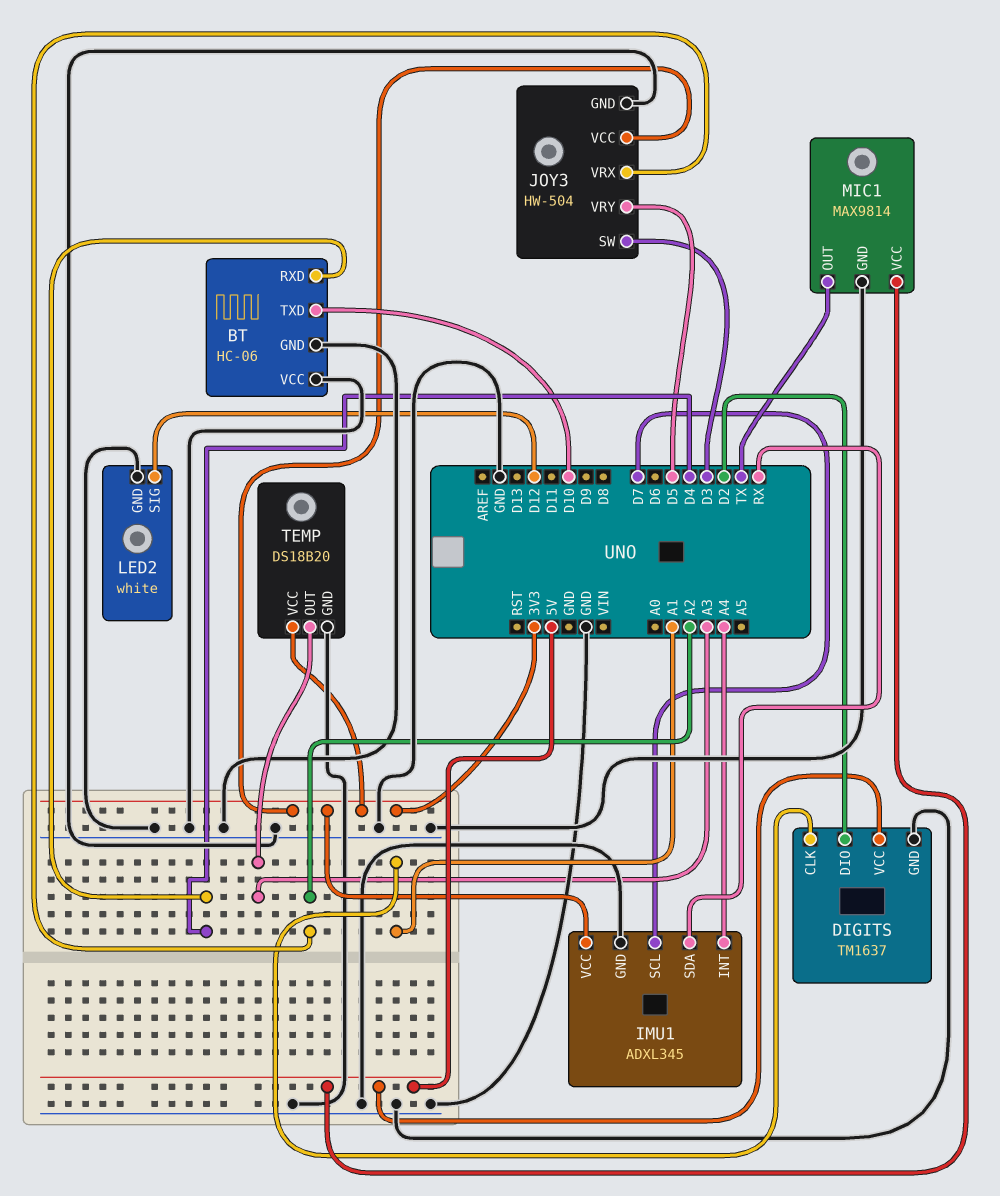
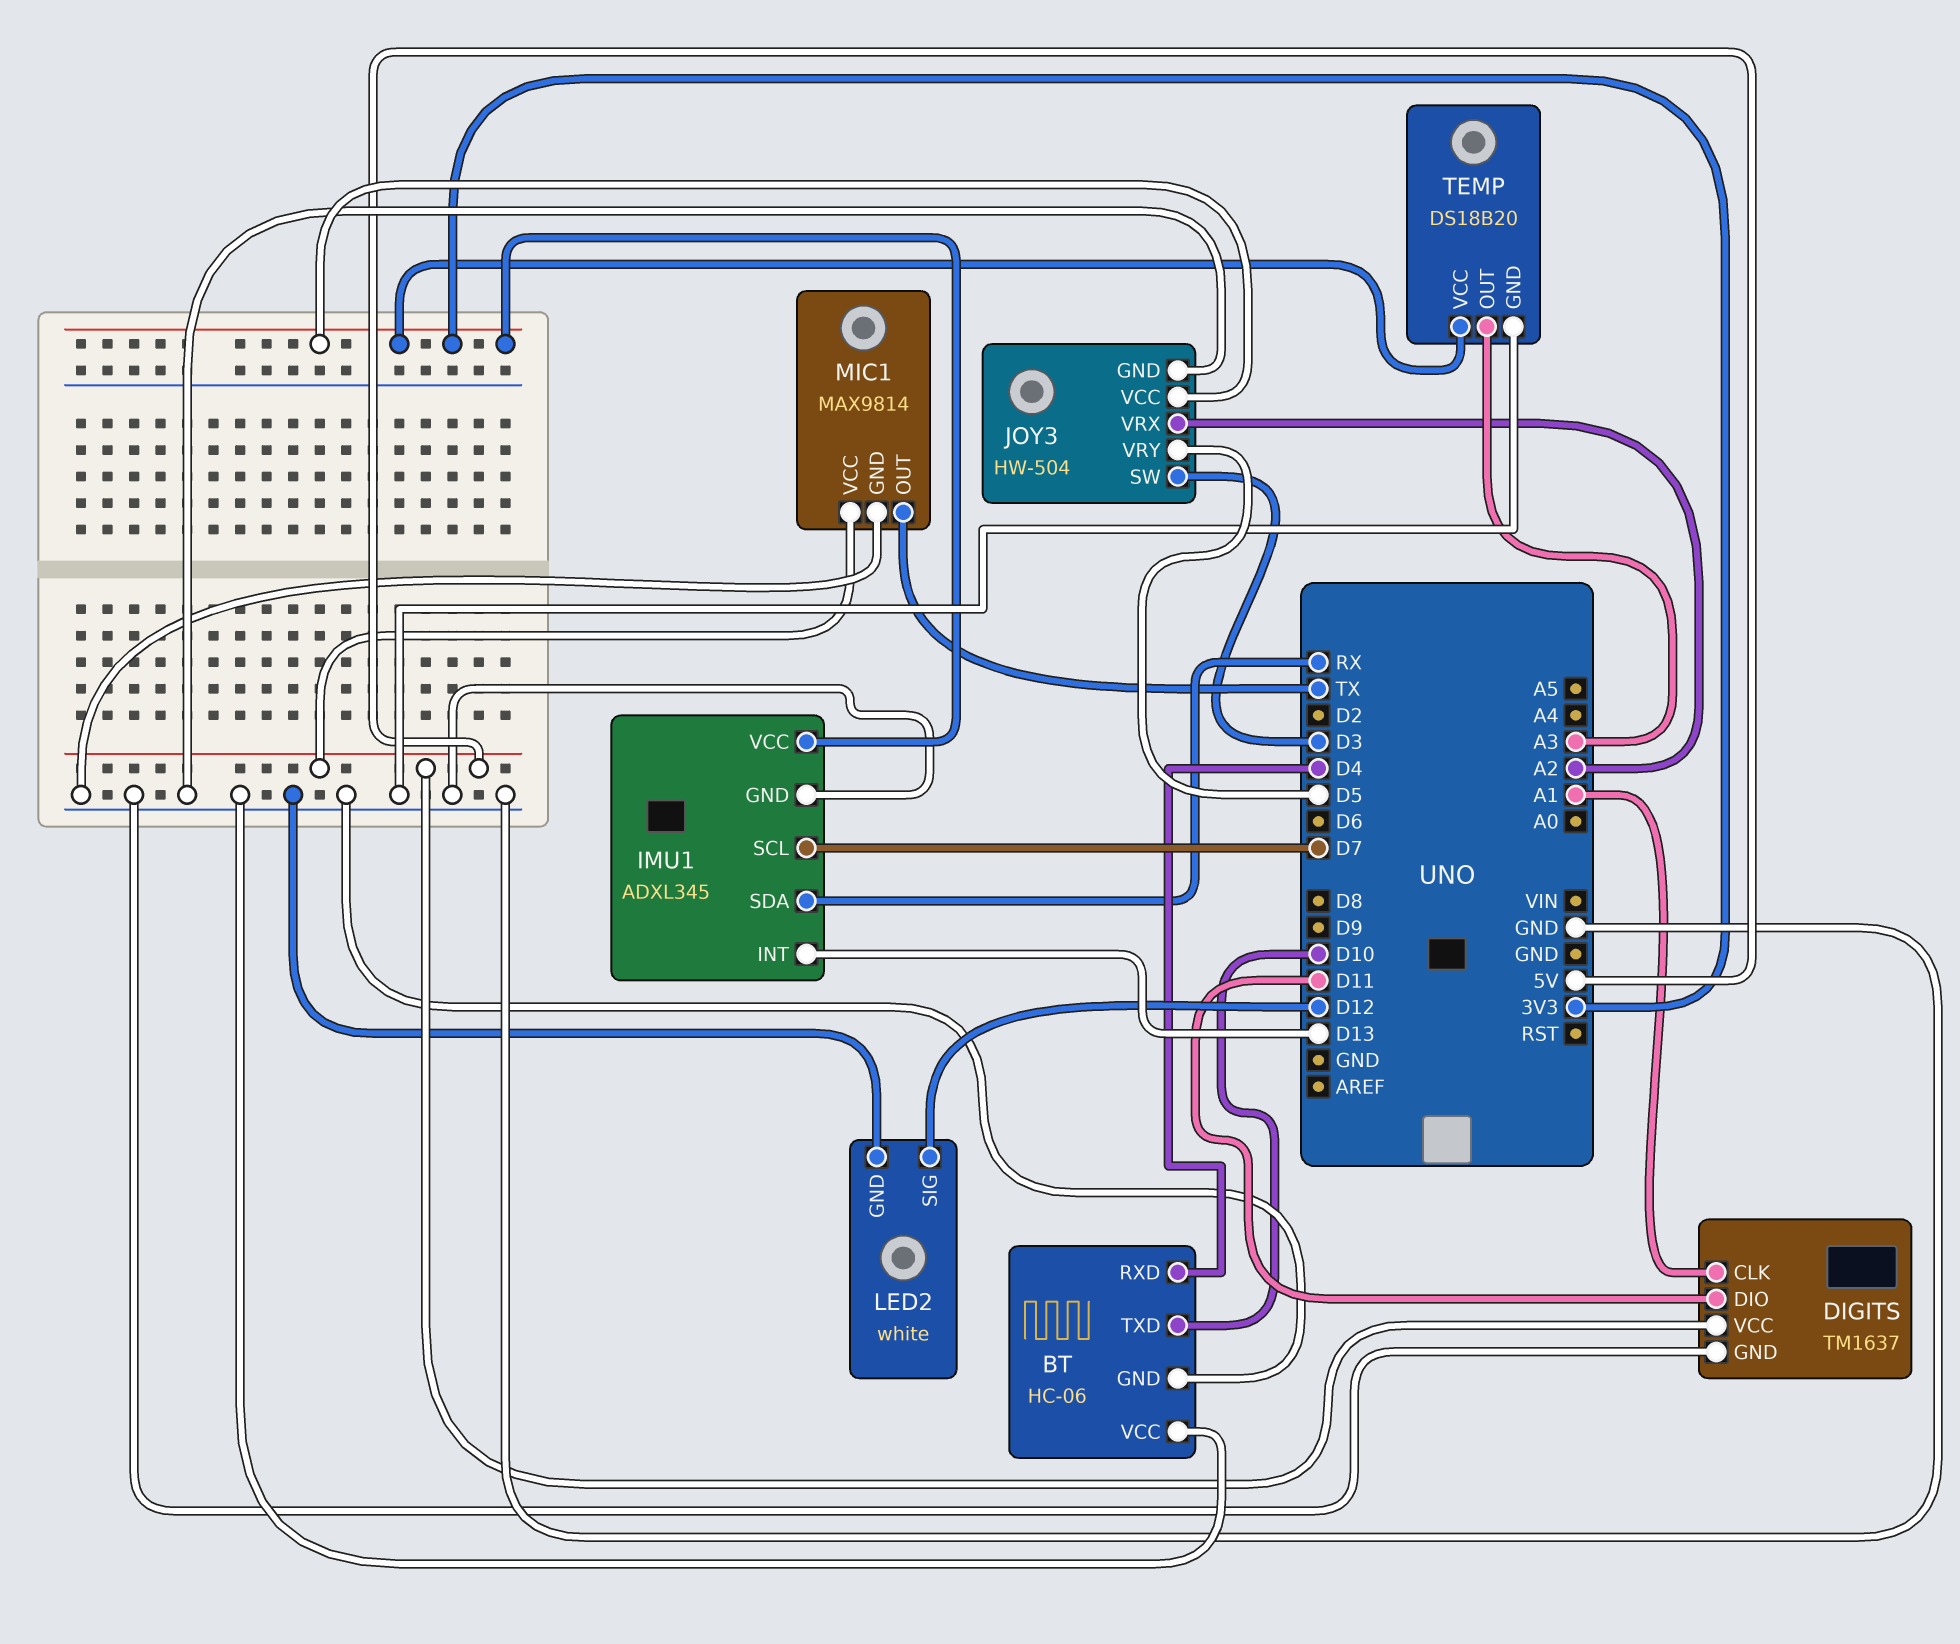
DIGITS pin DIO: D2 -> D11
IMU1 pin INT: A4 -> D13

